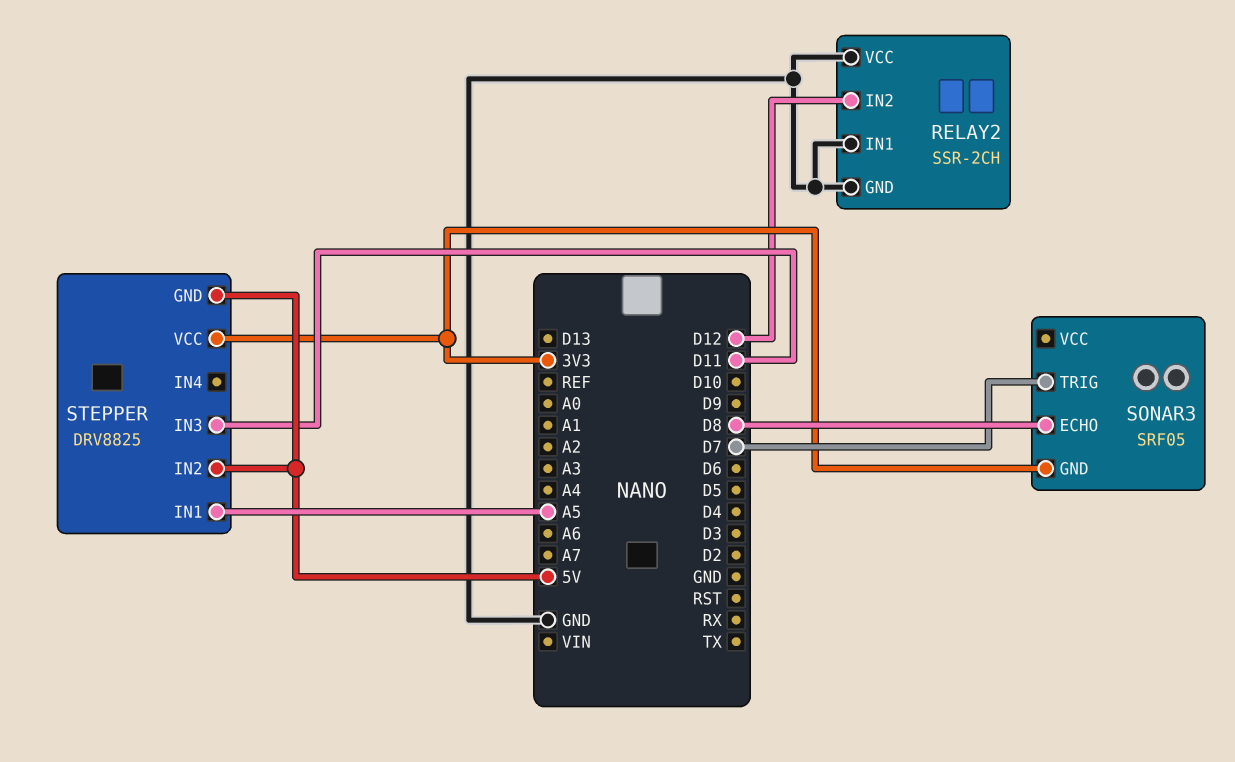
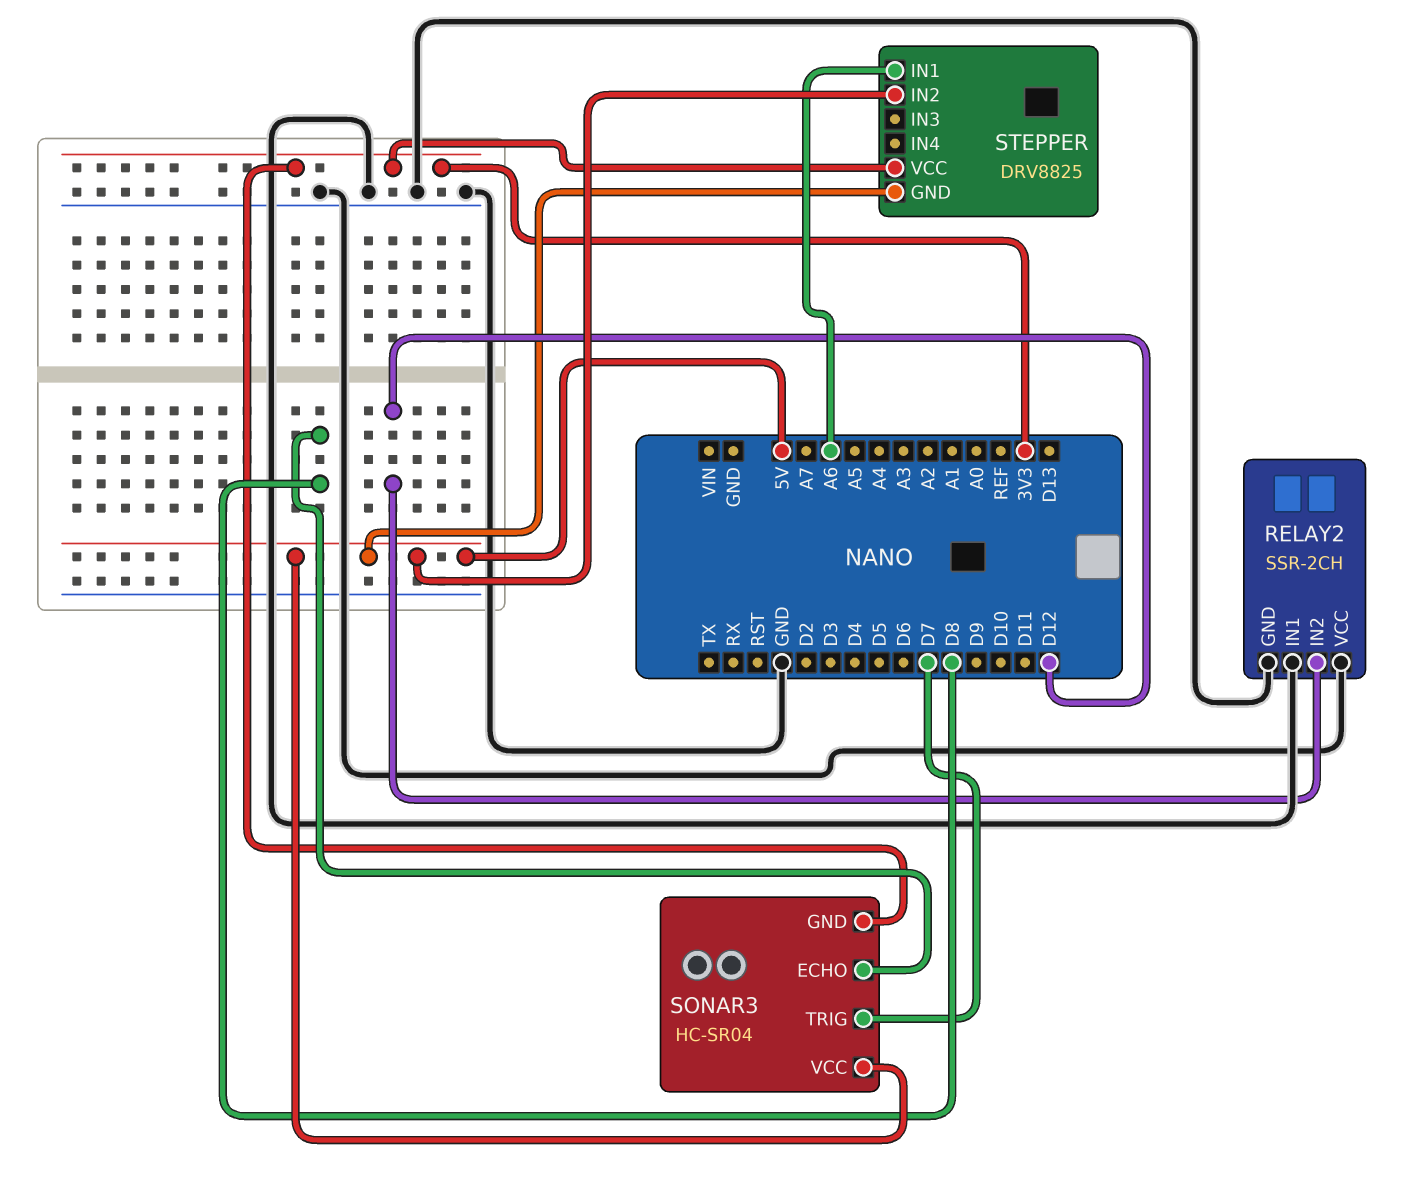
SONAR3: SRF05 -> HC-SR04
SONAR3 pin VCC: none -> 5V
STEPPER pin IN1: A5 -> A6
STEPPER pin IN3: D11 -> none

